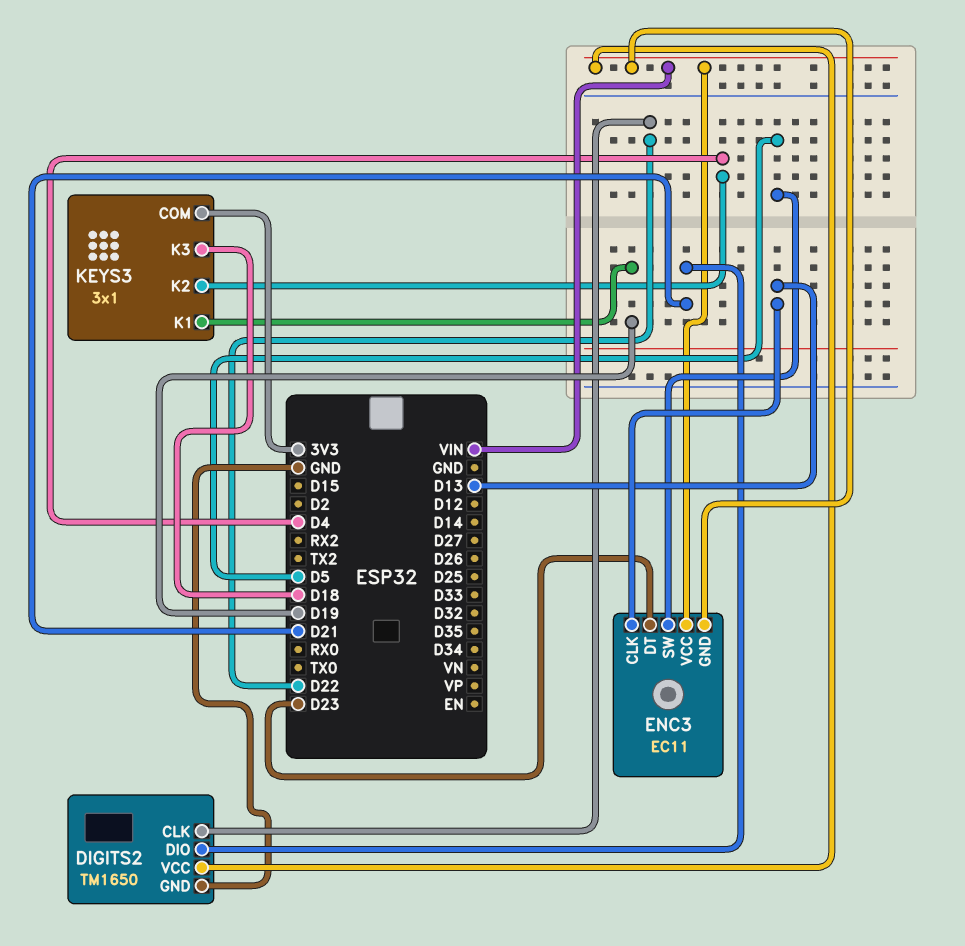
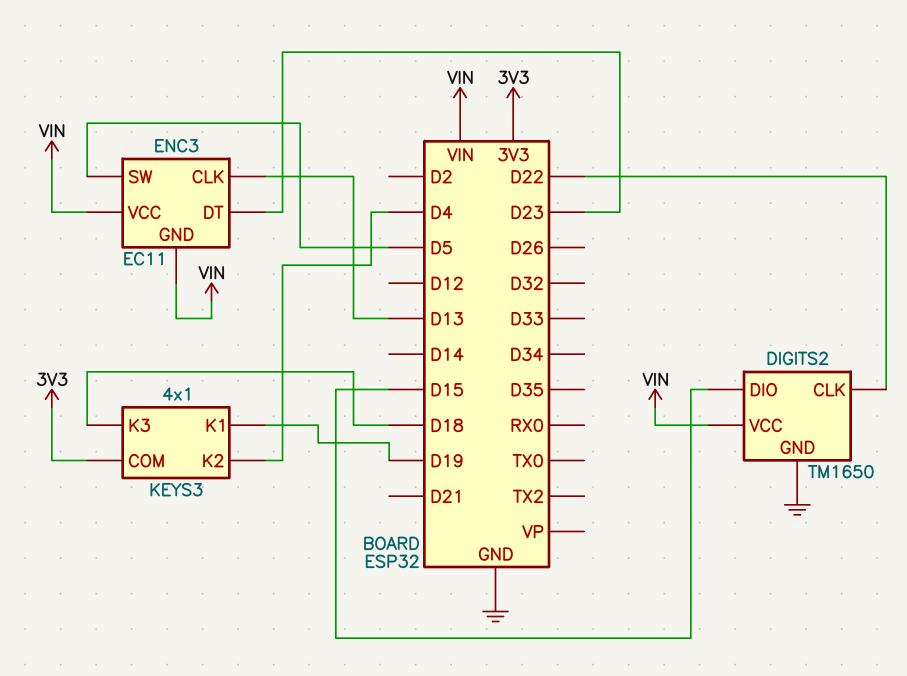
DIGITS2 pin DIO: D21 -> D15
KEYS3: 3x1 -> 4x1

